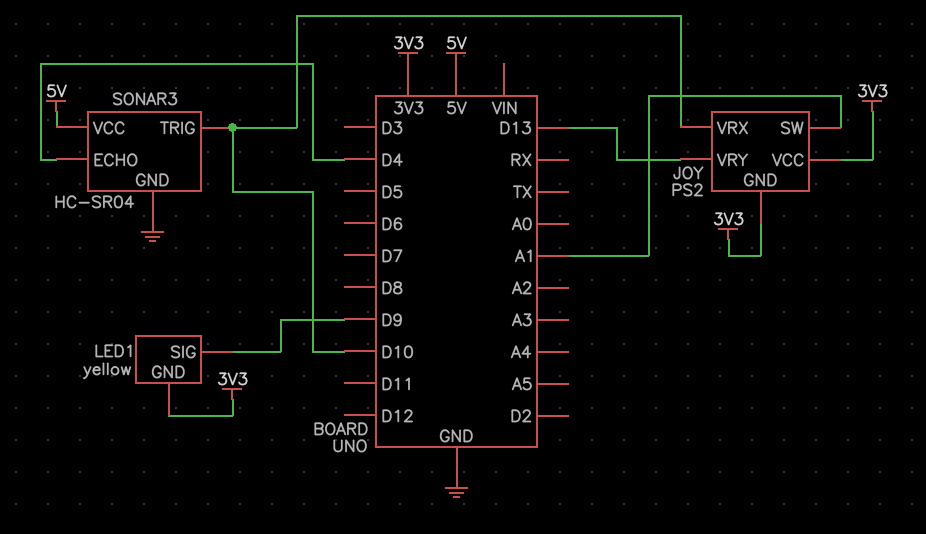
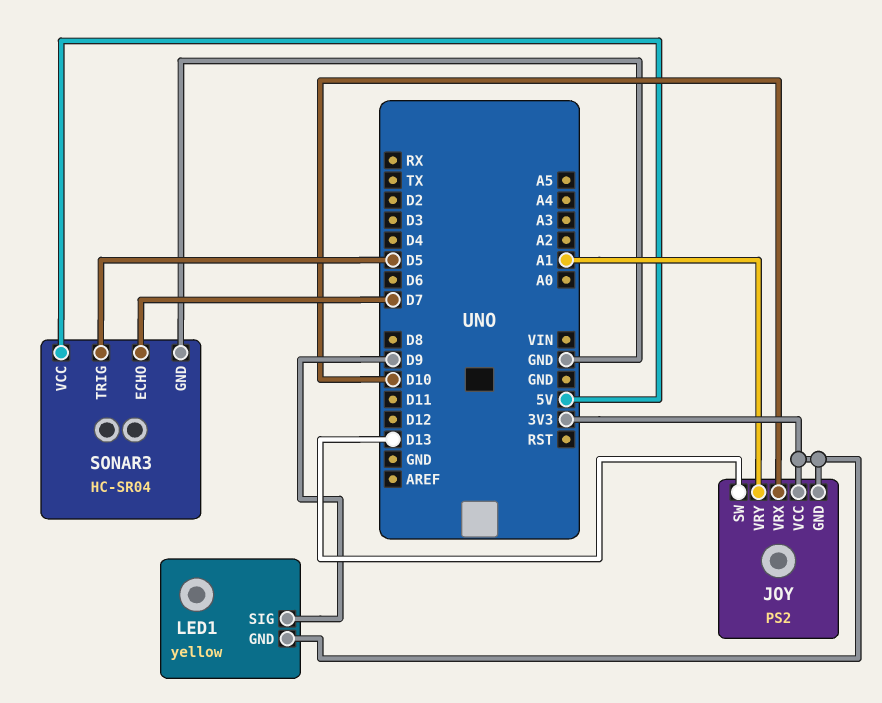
JOY pin SW: A1 -> D13
JOY pin VRY: D13 -> A1
SONAR3 pin ECHO: D4 -> D7
SONAR3 pin TRIG: D10 -> D5

